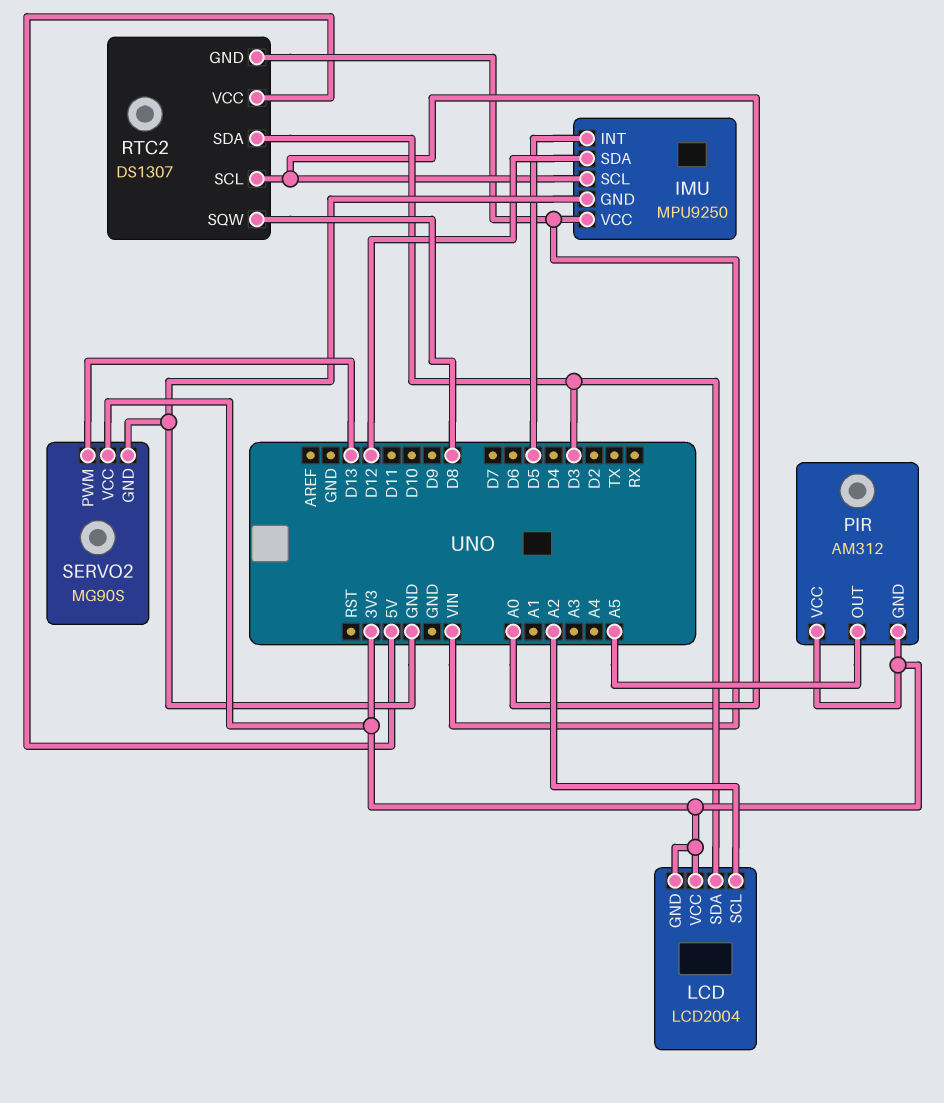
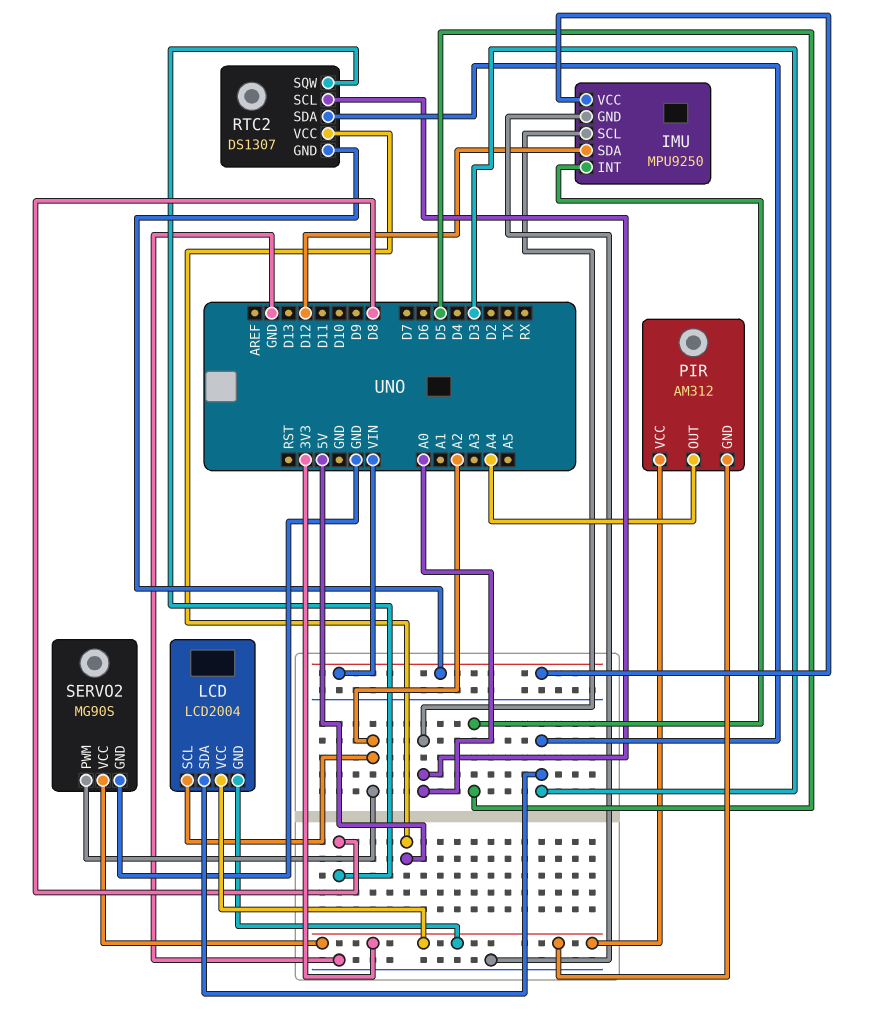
PIR pin OUT: A5 -> A4
SERVO2 pin PWM: D13 -> A2

